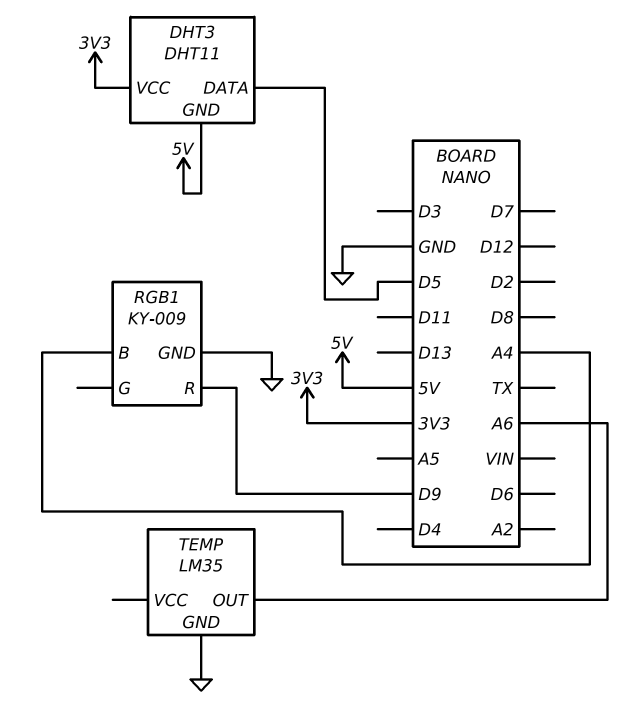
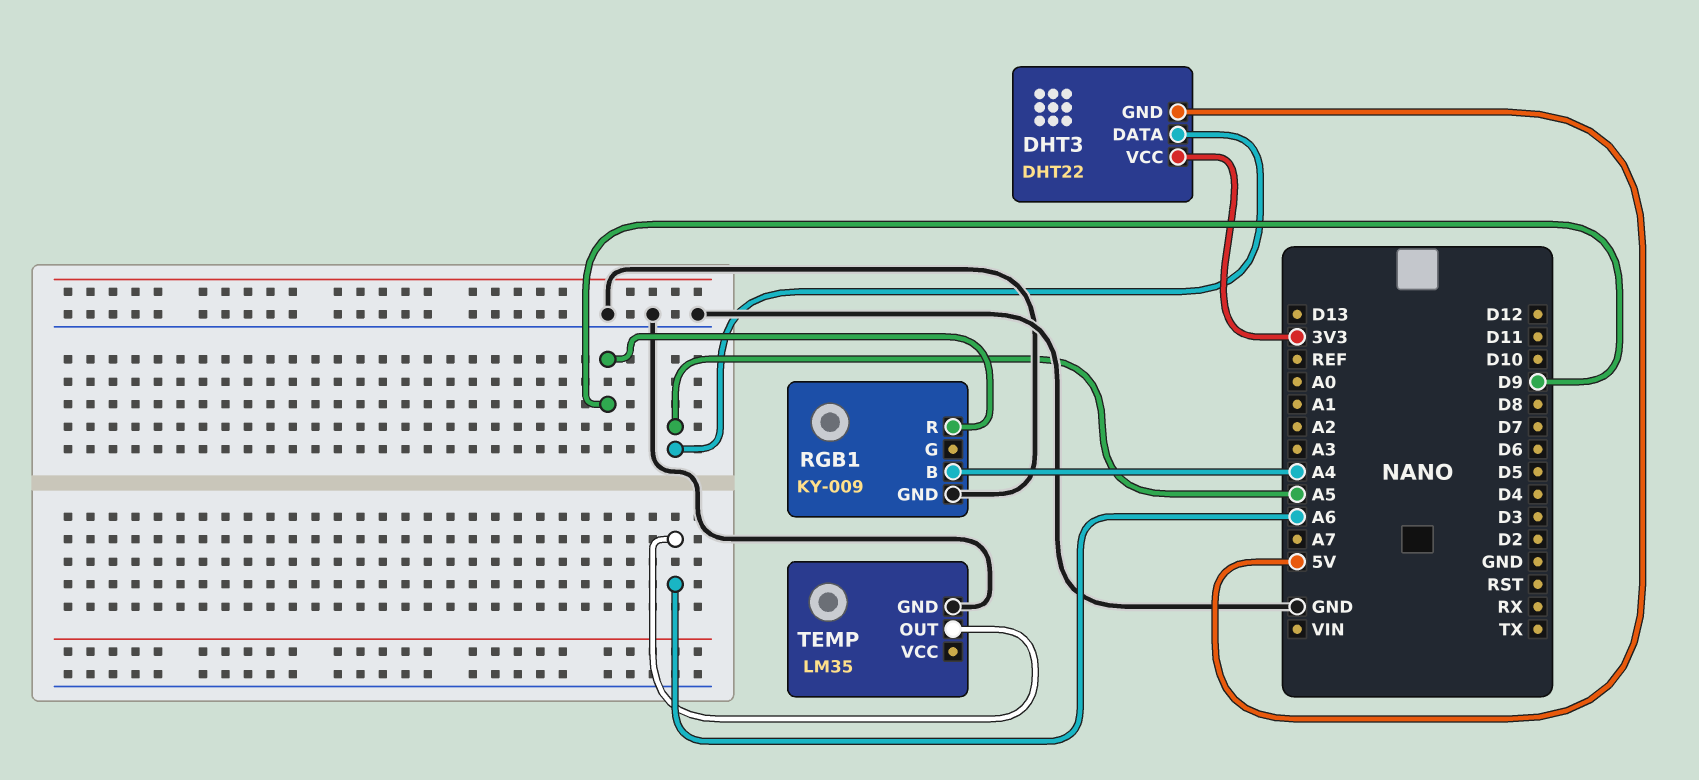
DHT3: DHT11 -> DHT22
DHT3 pin DATA: D5 -> A5

